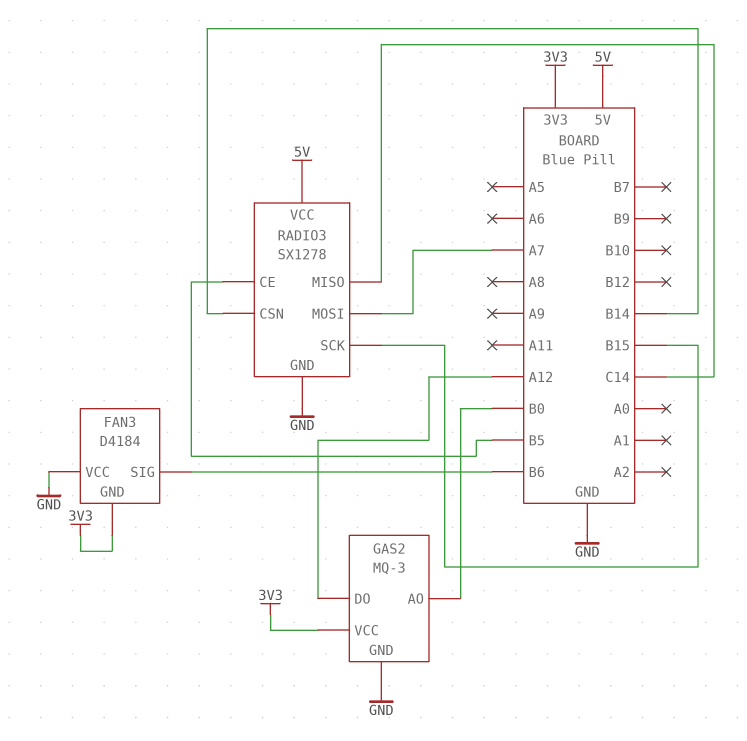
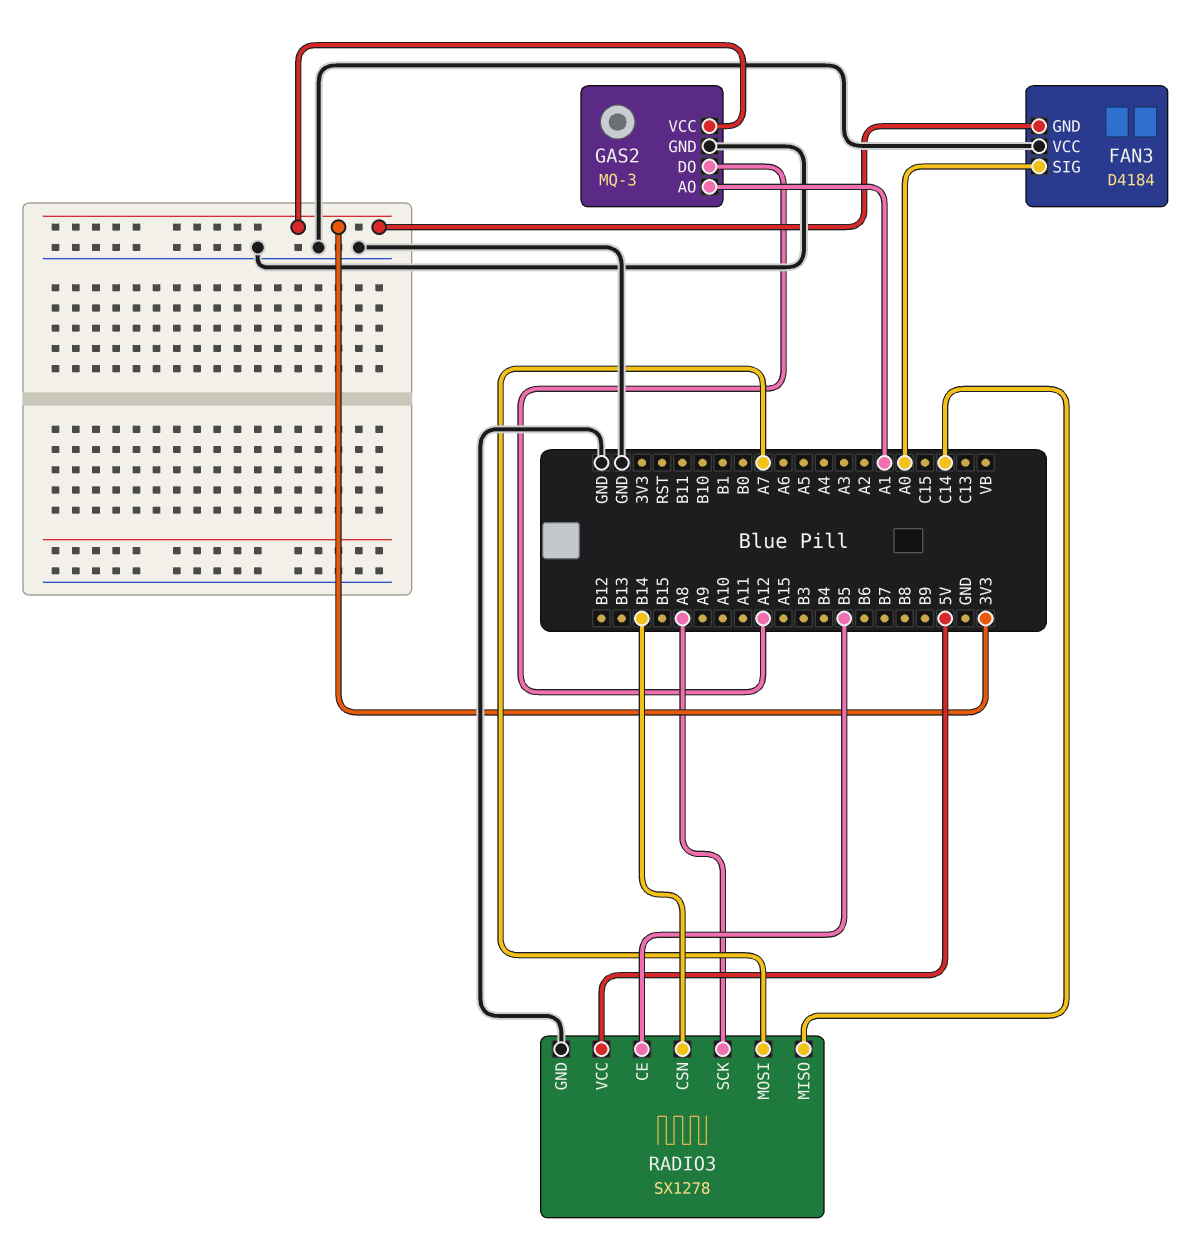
FAN3 pin SIG: B6 -> A0
GAS2 pin AO: B0 -> A1
RADIO3 pin SCK: B15 -> A8

